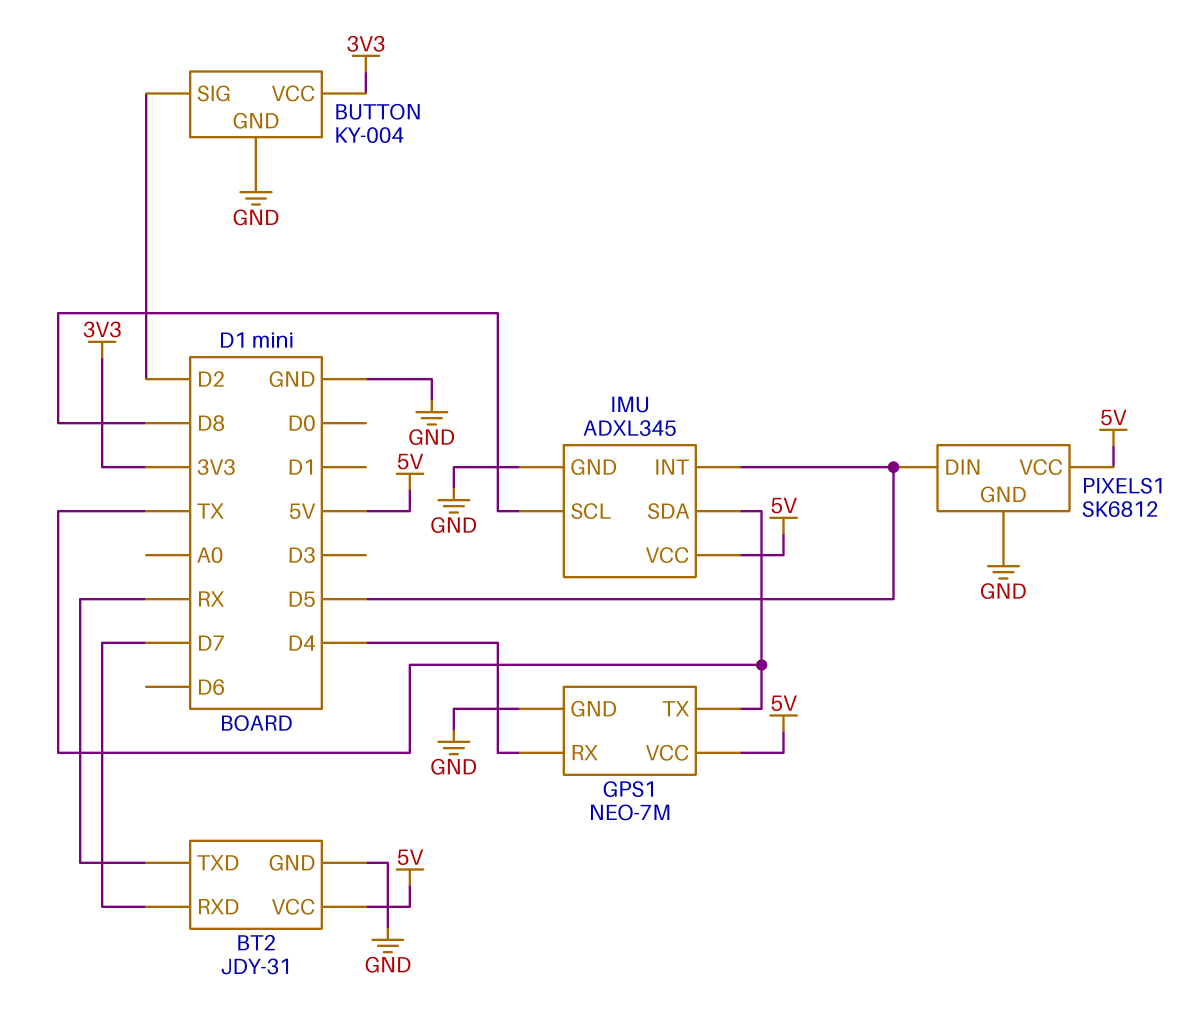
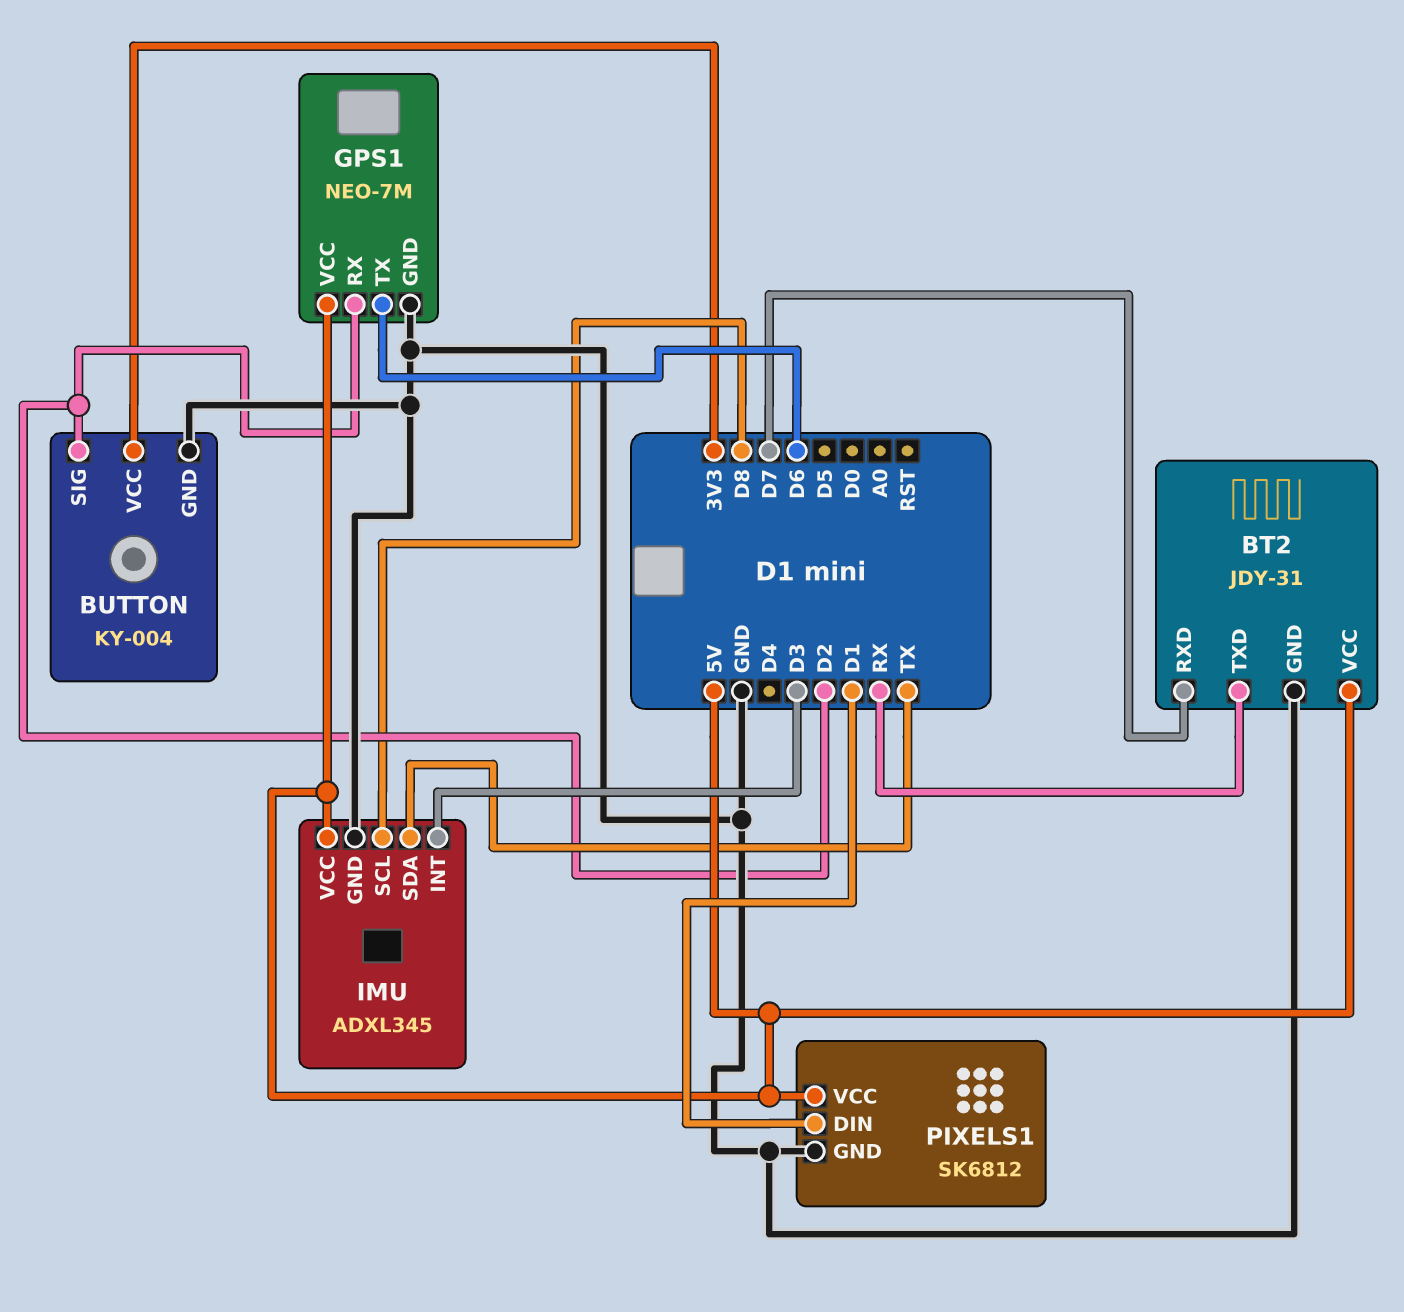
GPS1 pin RX: D4 -> D2
GPS1 pin TX: TX -> D6
IMU pin INT: D5 -> D3
PIXELS1 pin DIN: D5 -> D1

